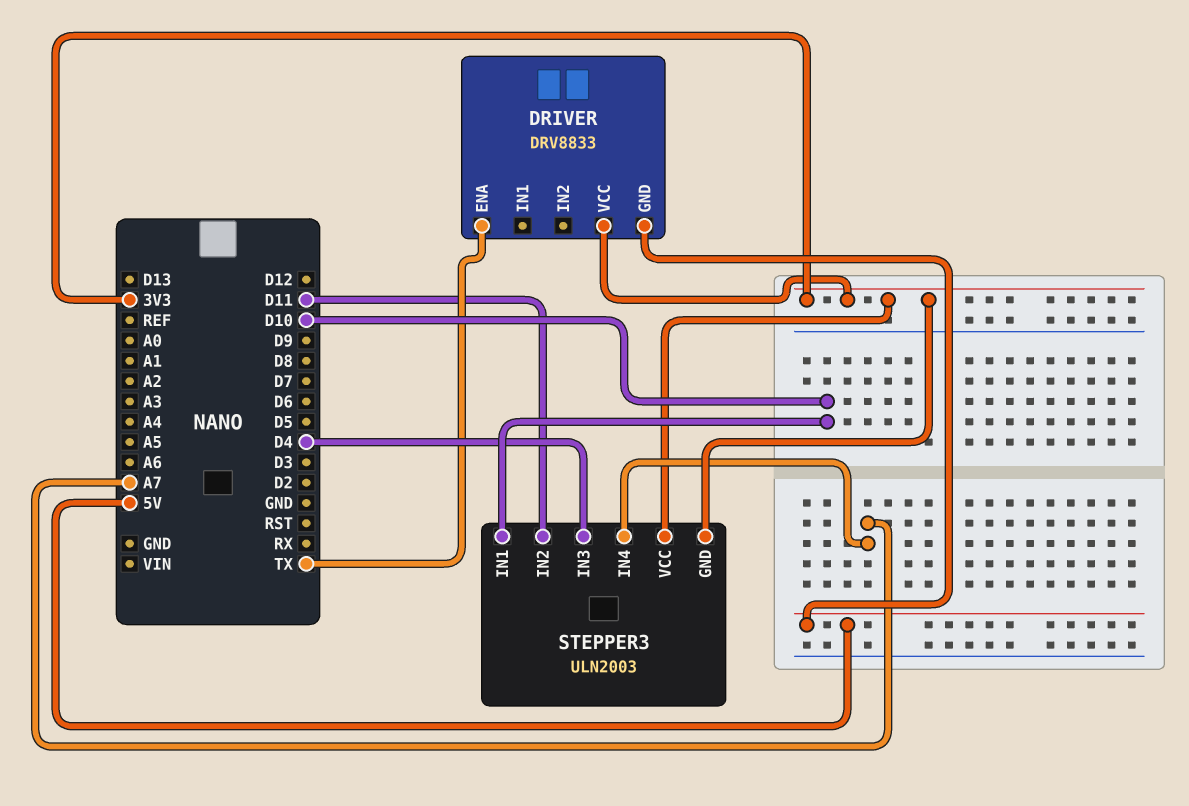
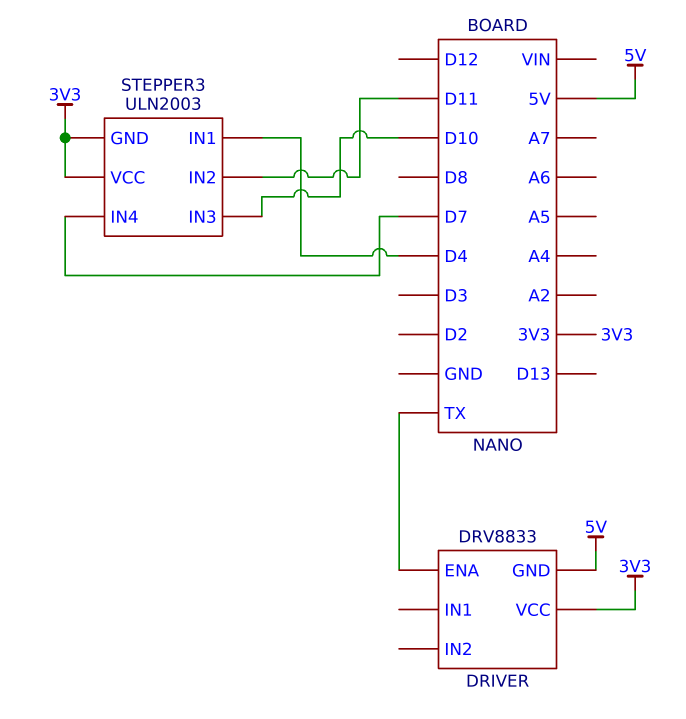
STEPPER3 pin IN1: D10 -> D4
STEPPER3 pin IN3: D4 -> D10
STEPPER3 pin IN4: A7 -> D7

